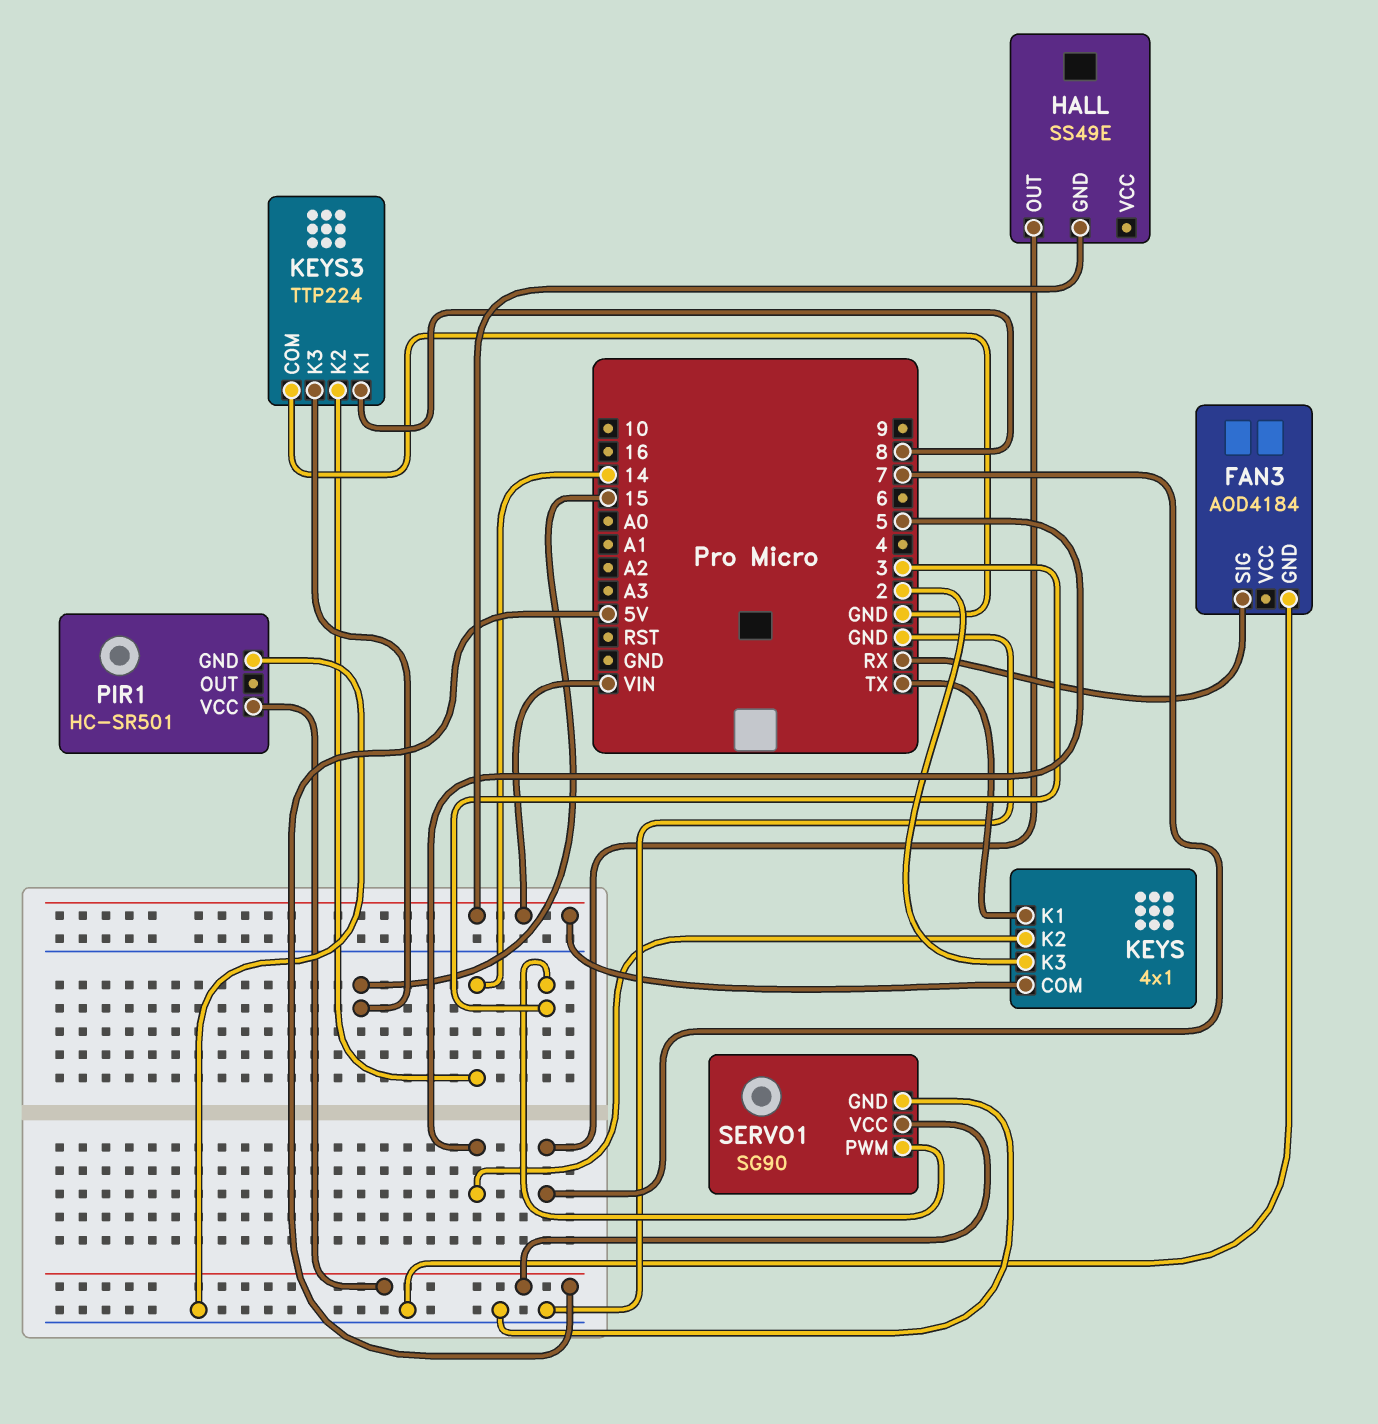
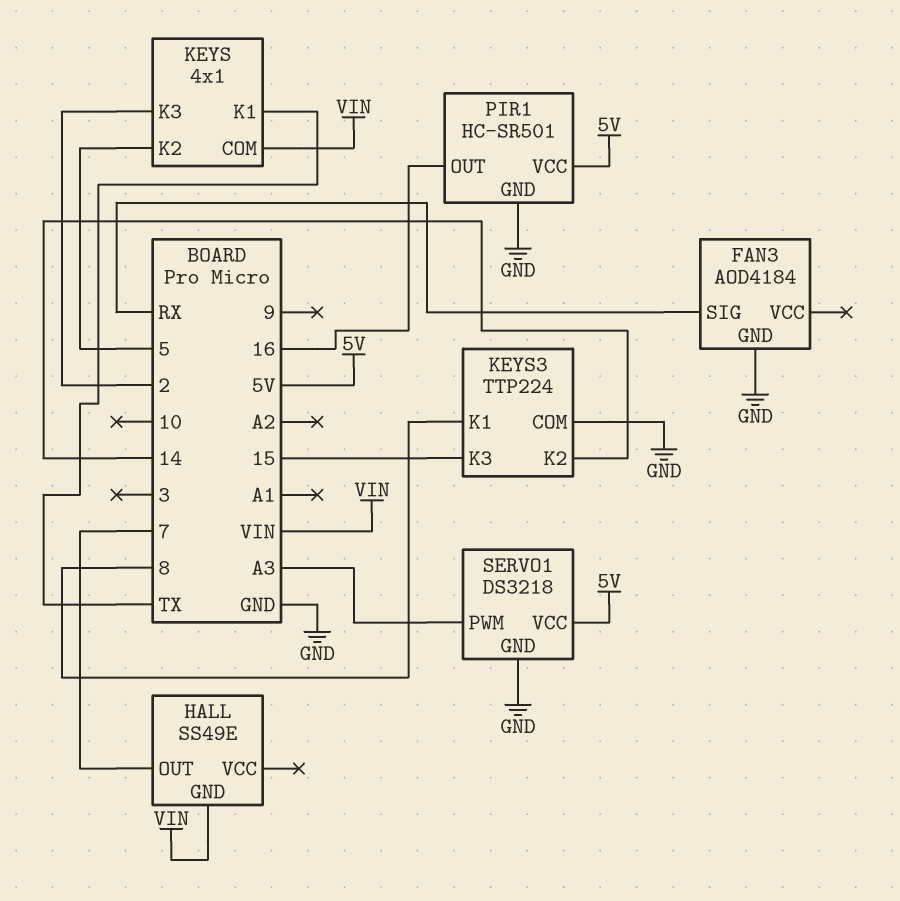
PIR1 pin OUT: none -> 16
SERVO1: SG90 -> DS3218
SERVO1 pin PWM: 3 -> A3

